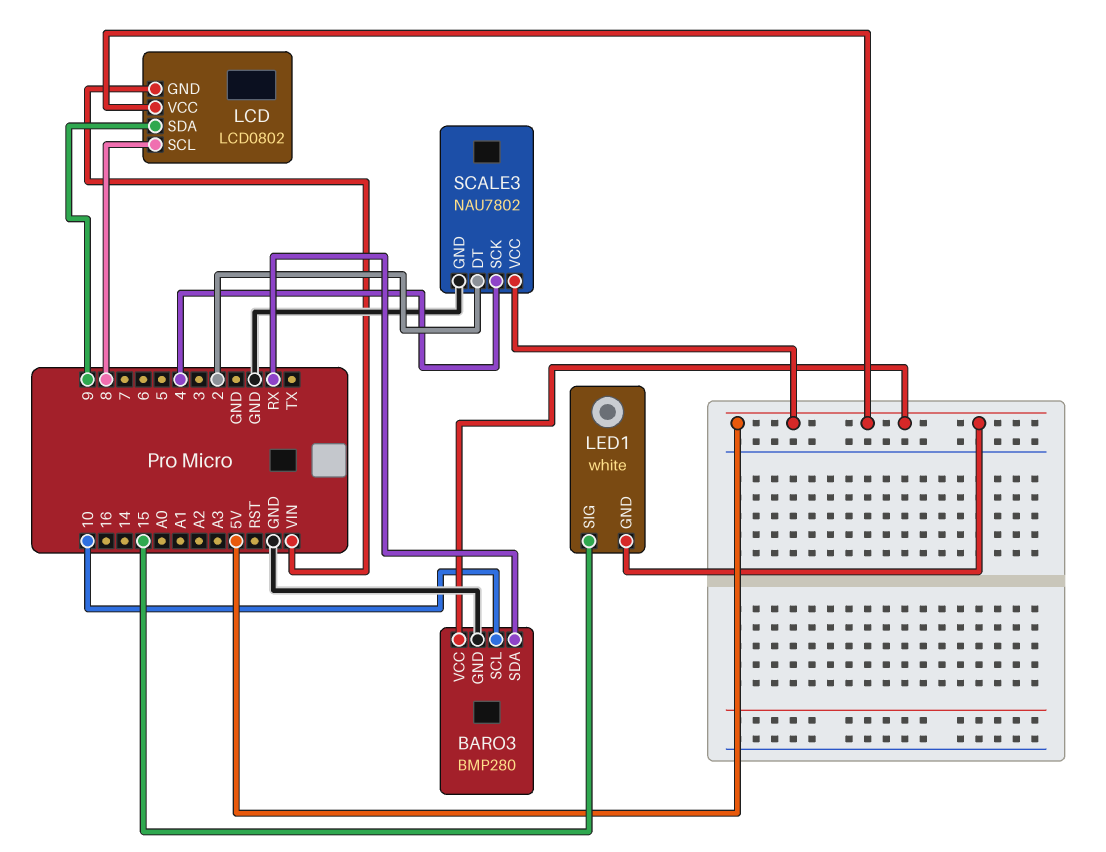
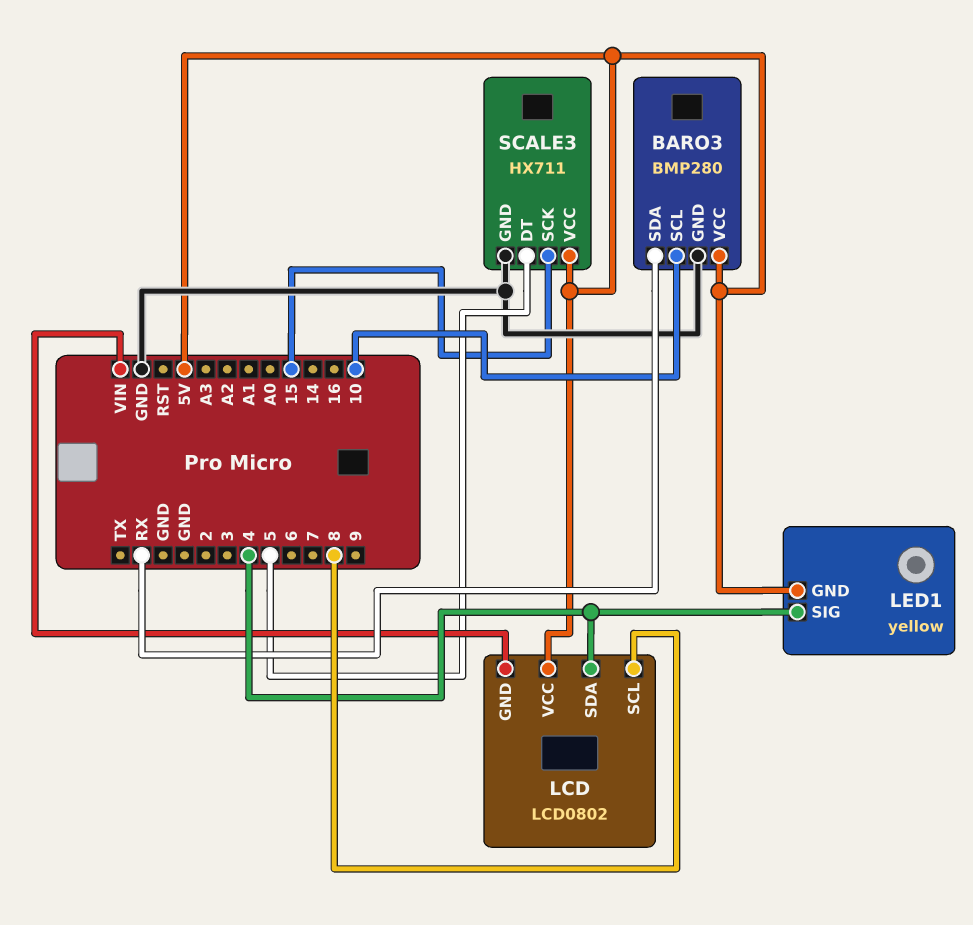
LCD pin SDA: 9 -> 4
LED1: white -> yellow
LED1 pin SIG: 15 -> 4
SCALE3: NAU7802 -> HX711
SCALE3 pin DT: 2 -> 5
SCALE3 pin SCK: 4 -> 15

